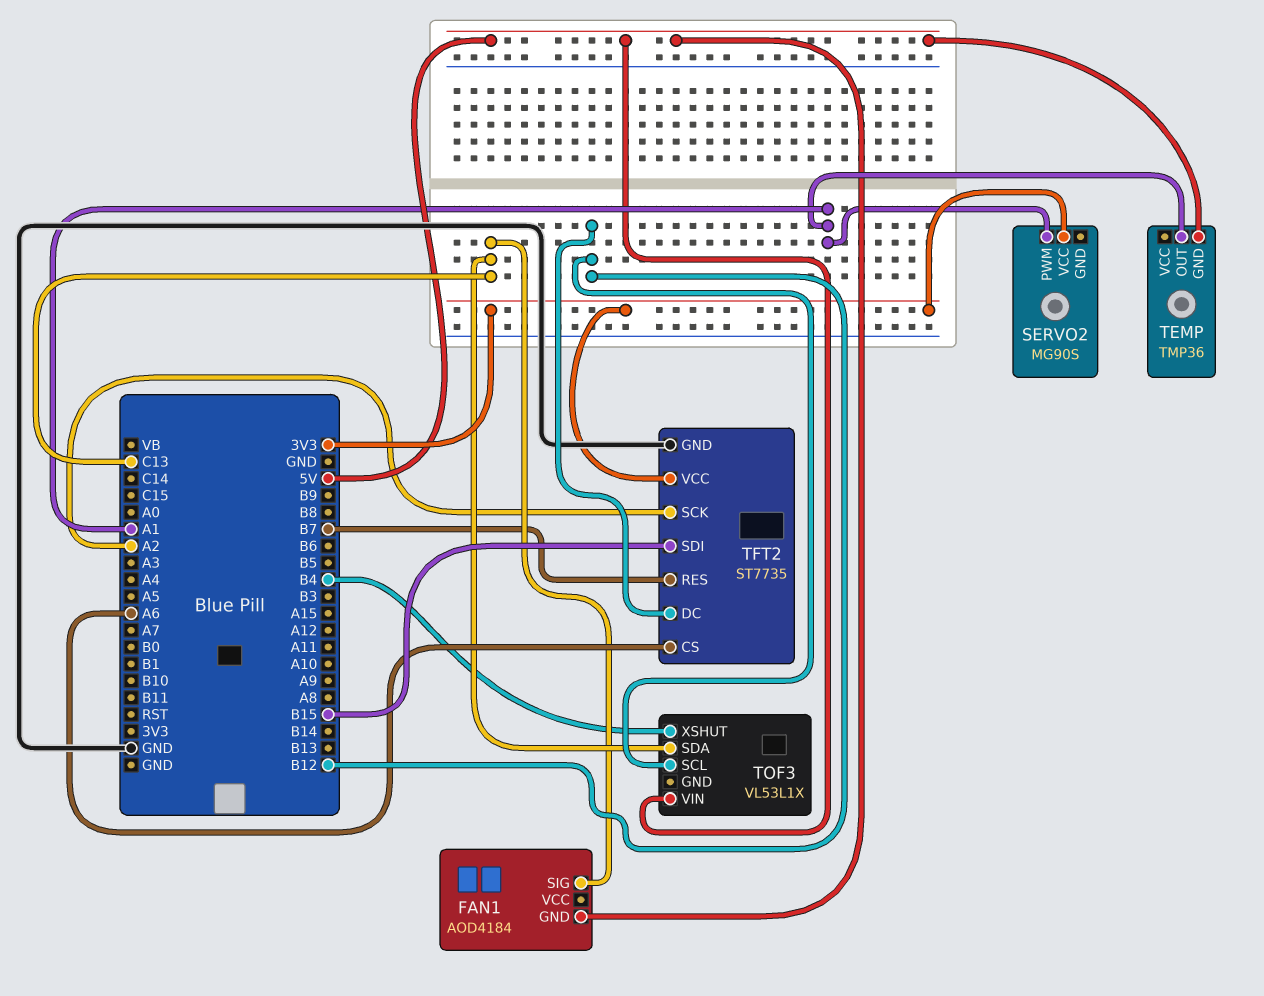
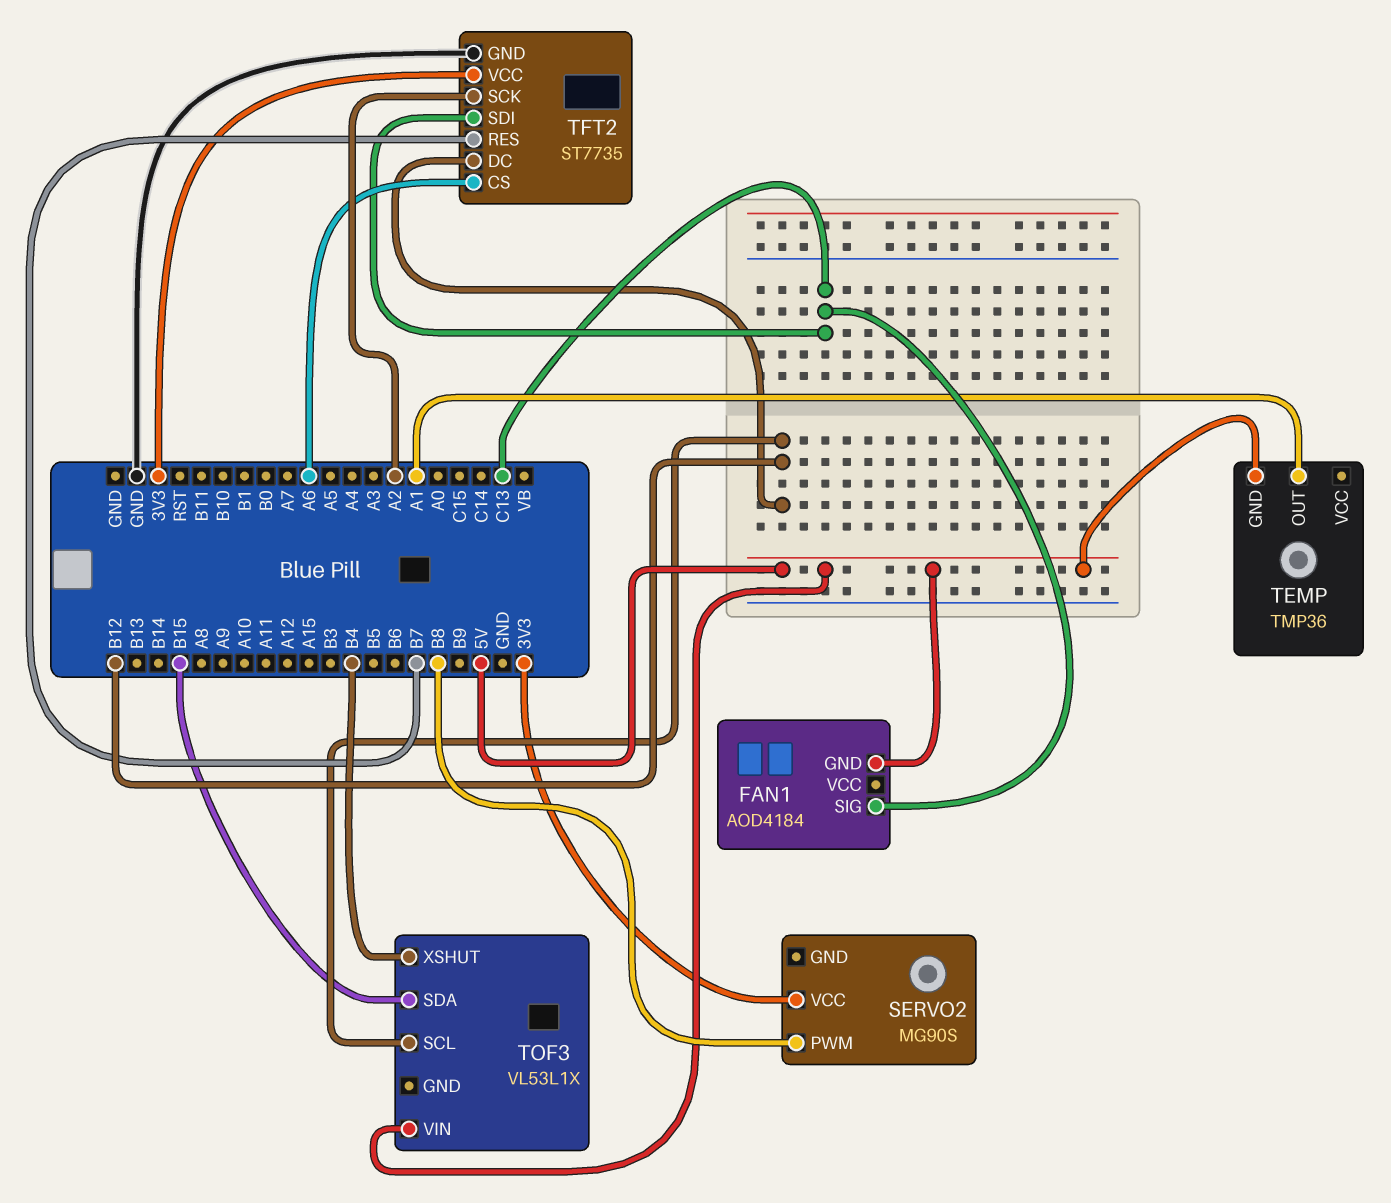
SERVO2 pin PWM: A1 -> B8
TFT2 pin SDI: B15 -> C13
TOF3 pin SDA: C13 -> B15

